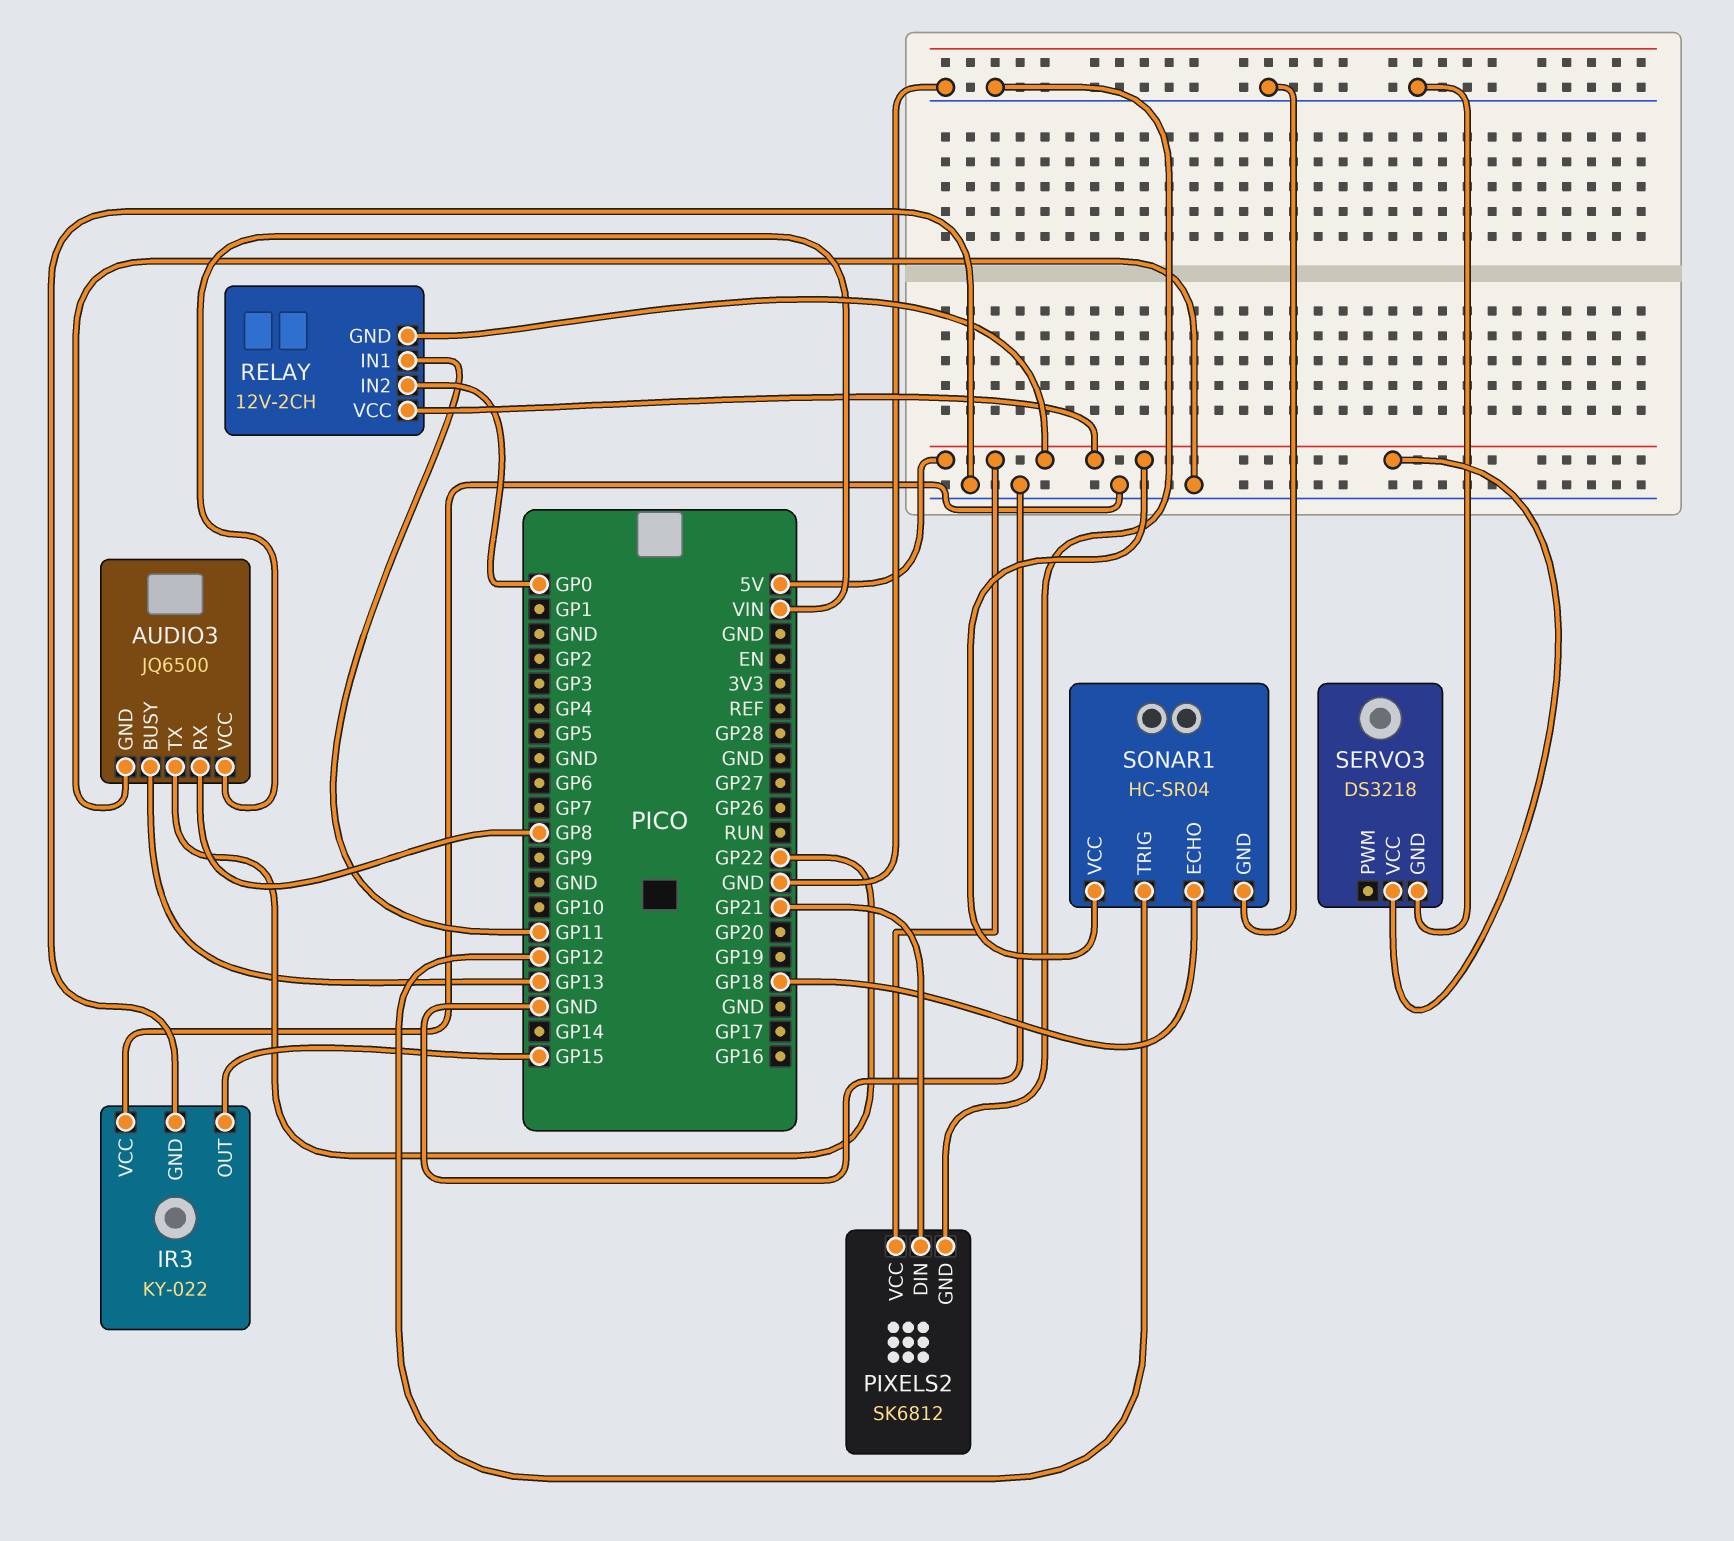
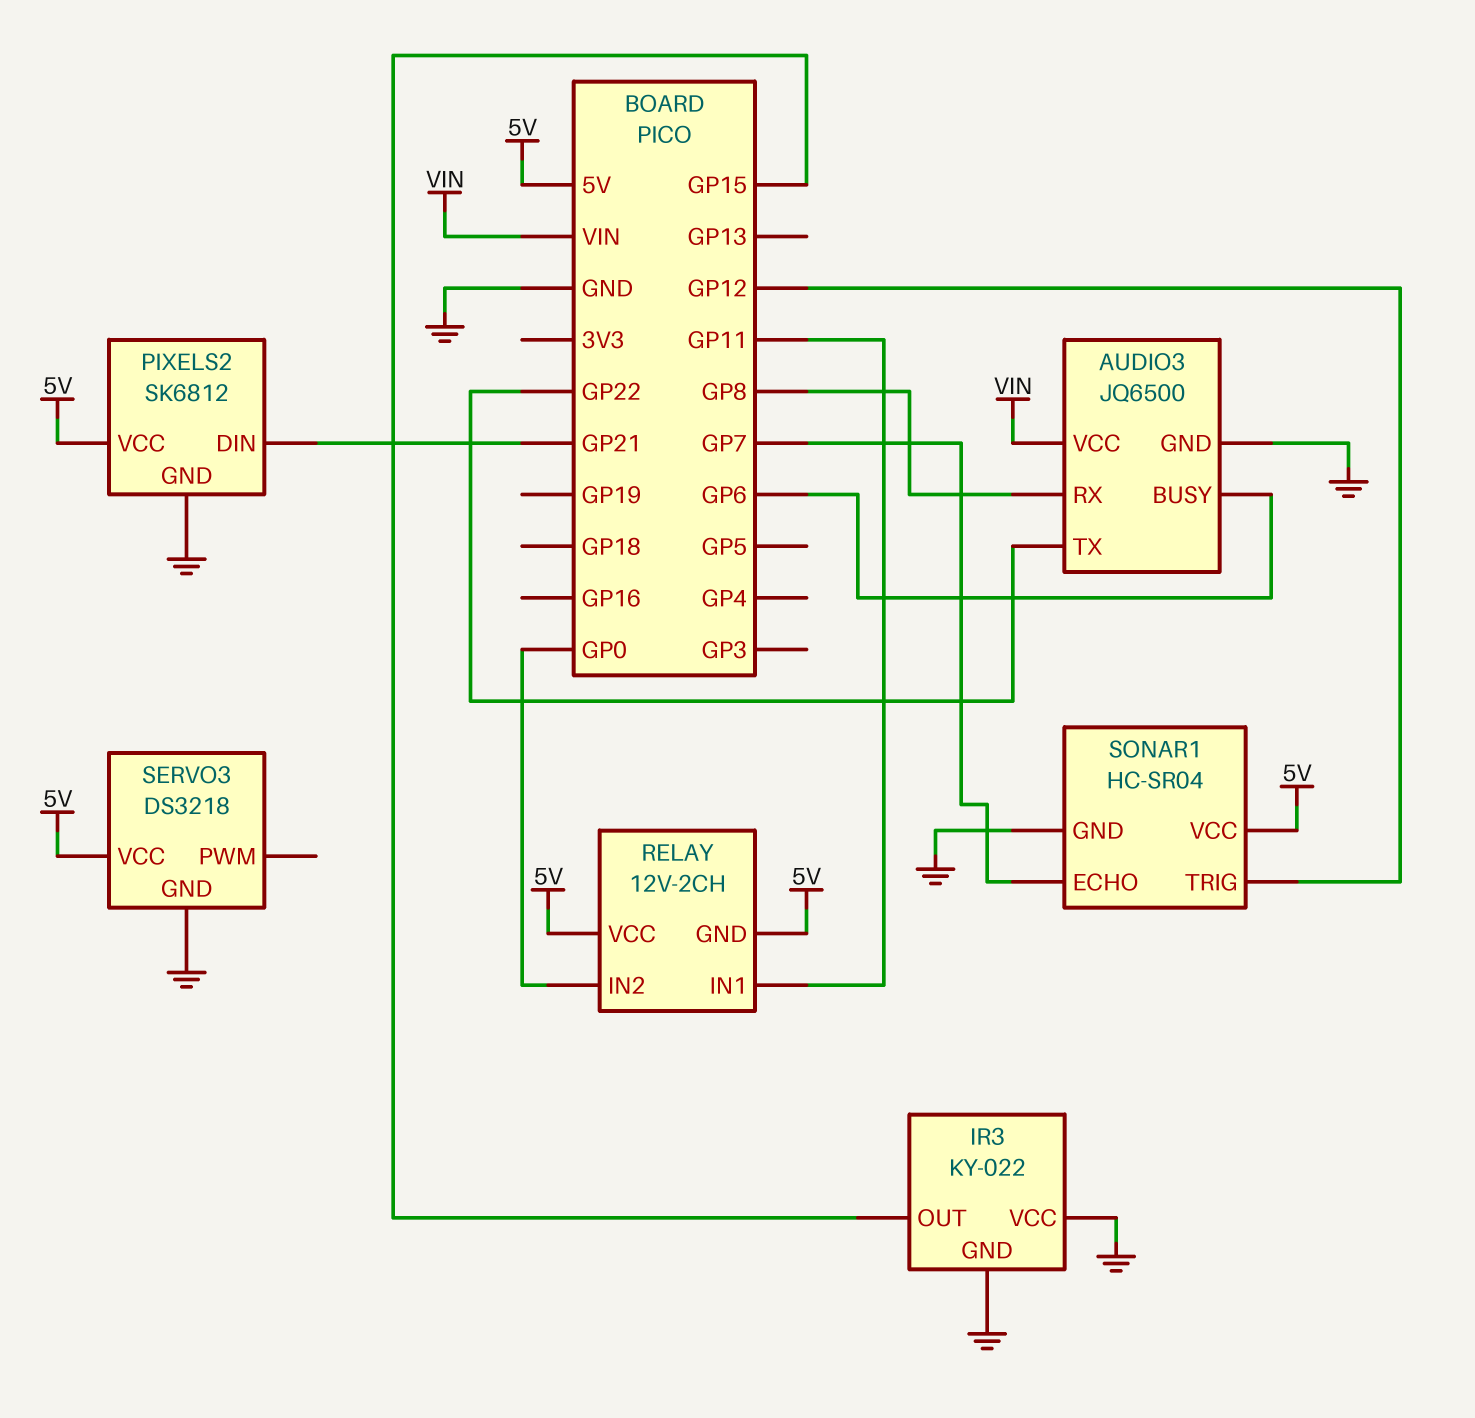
AUDIO3 pin BUSY: GP13 -> GP6
SONAR1 pin ECHO: GP18 -> GP7

